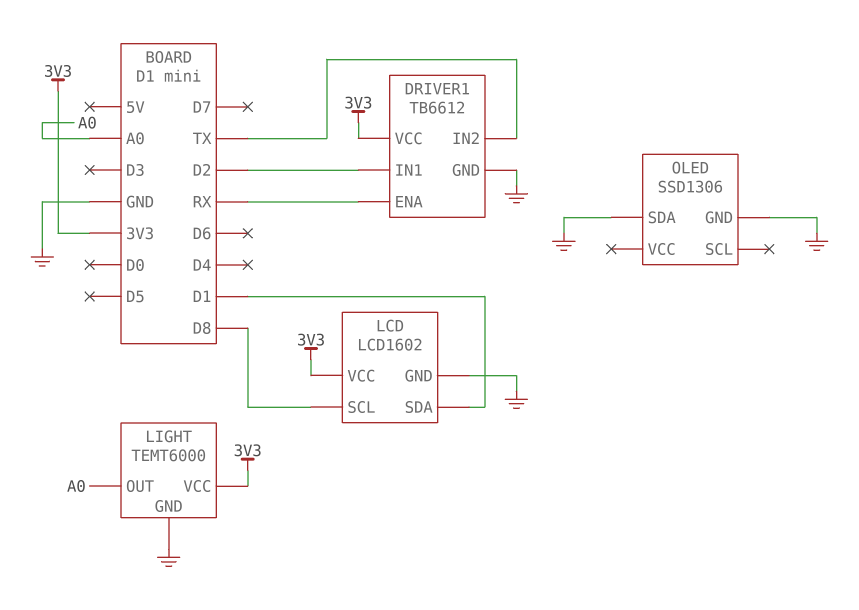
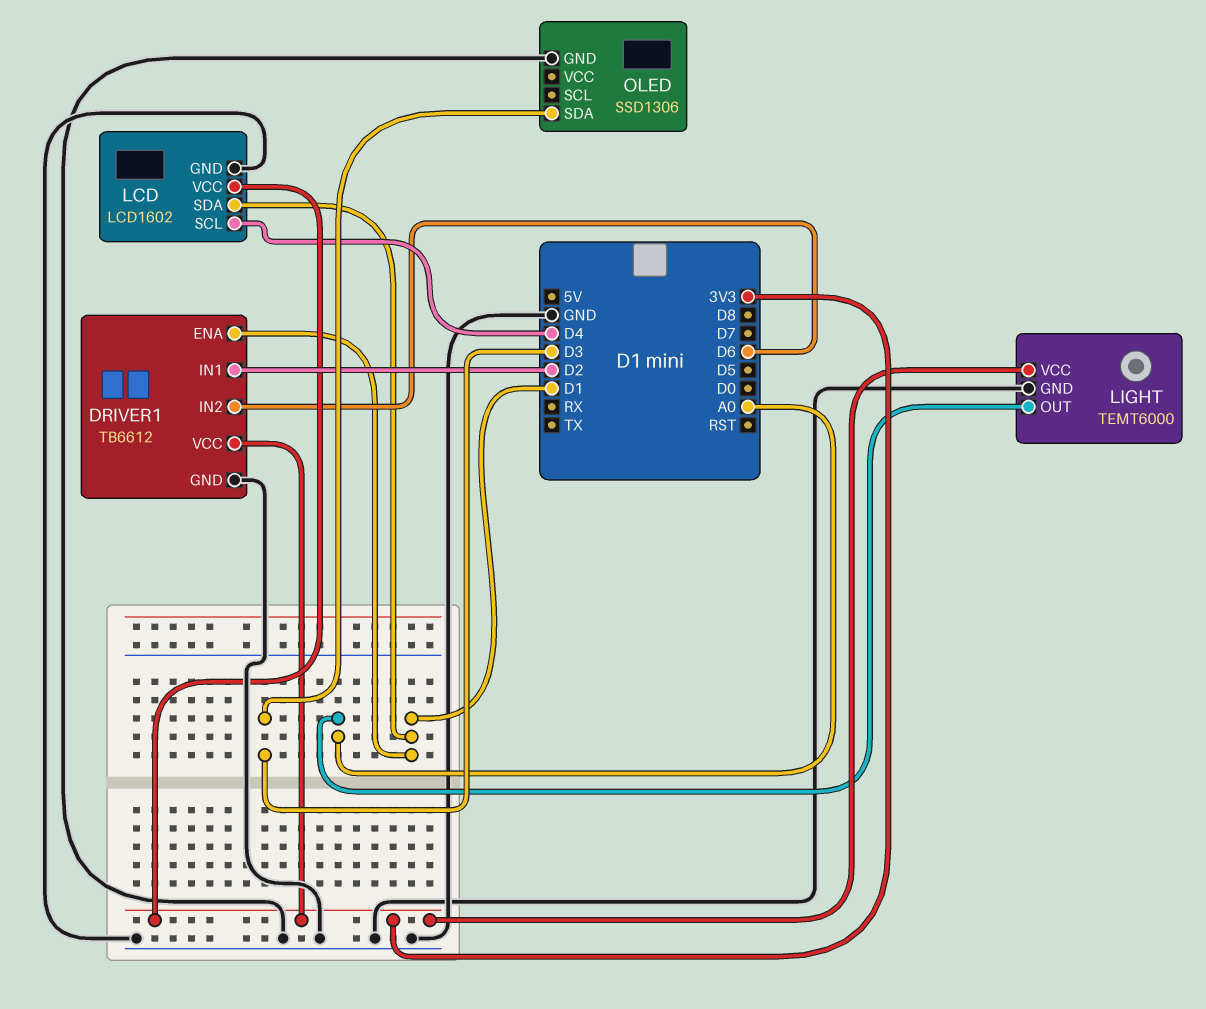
DRIVER1 pin ENA: RX -> D1
DRIVER1 pin IN2: TX -> D6
LCD pin SCL: D8 -> D4
OLED pin SDA: GND -> D3

